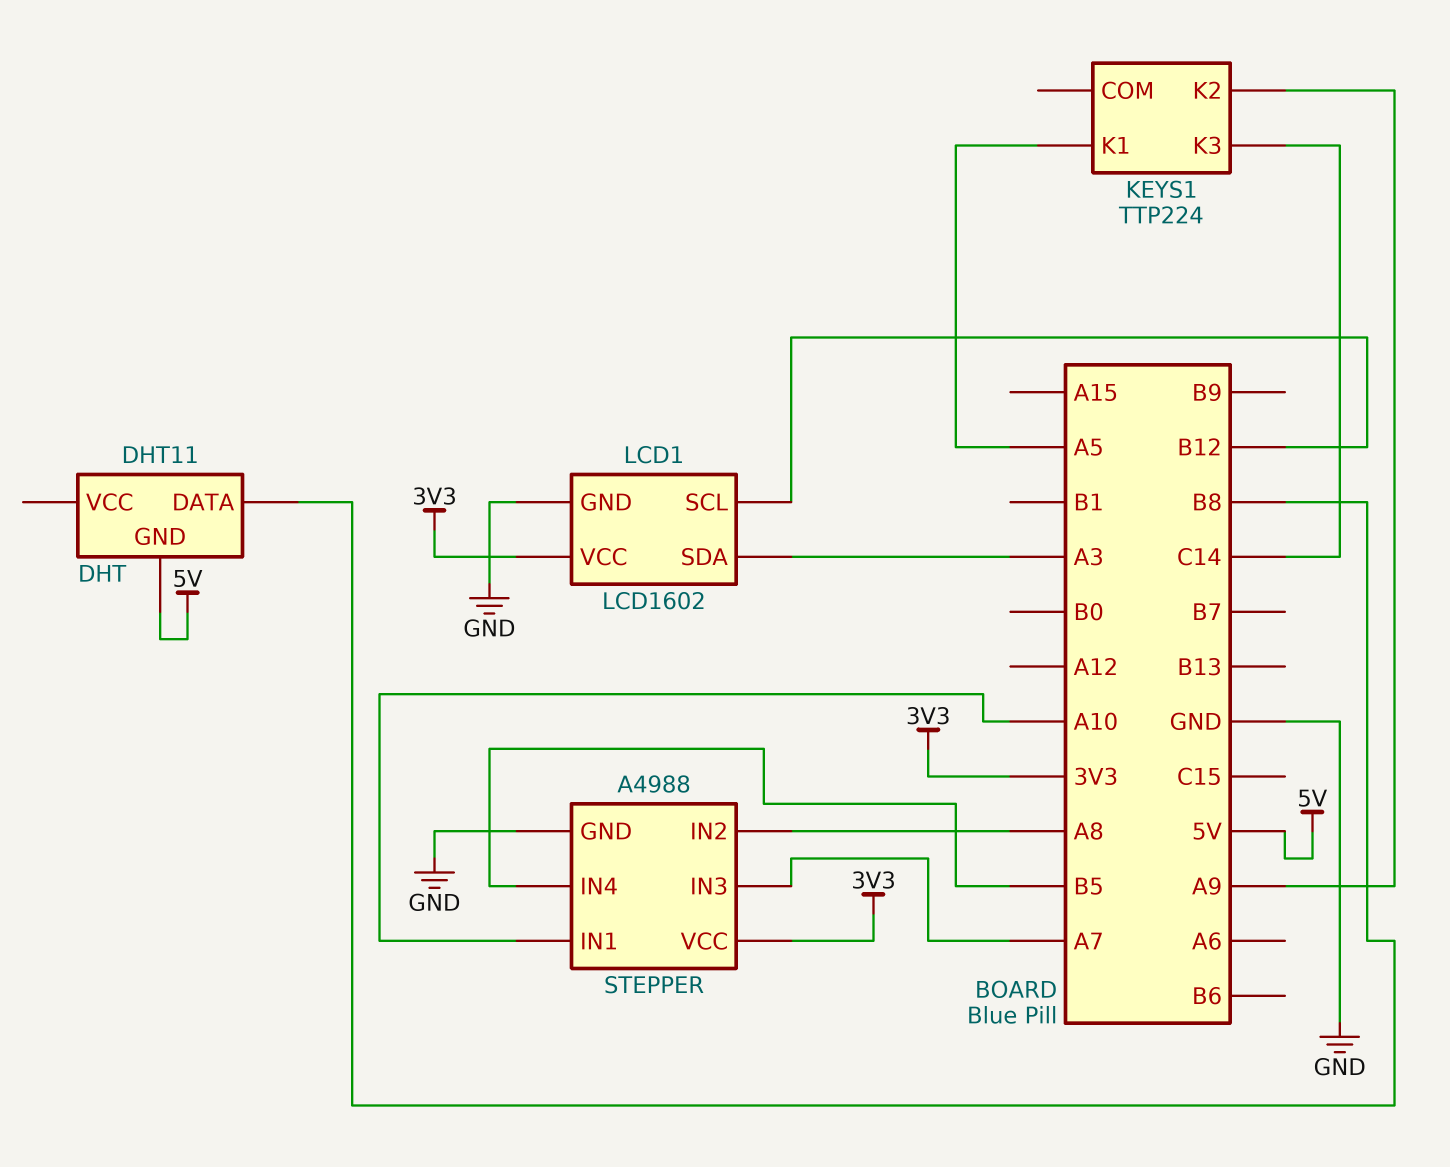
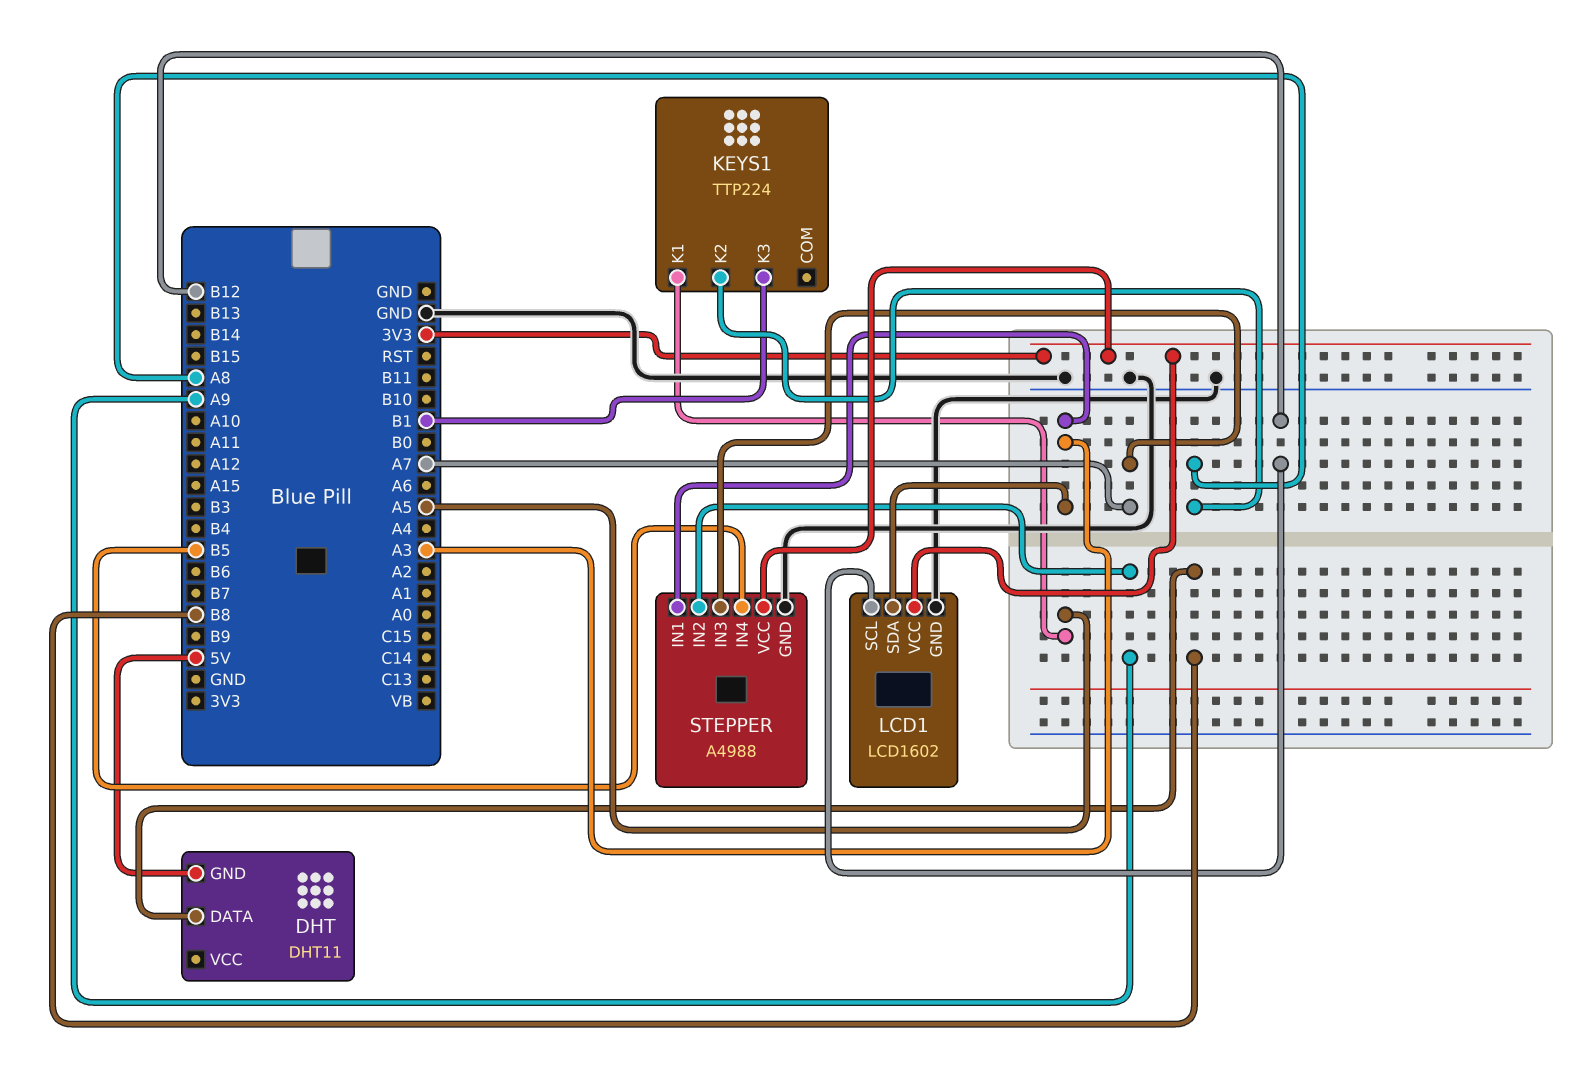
KEYS1 pin K2: A9 -> A8
KEYS1 pin K3: C14 -> B1
STEPPER pin IN1: A10 -> A3
STEPPER pin IN2: A8 -> A9

